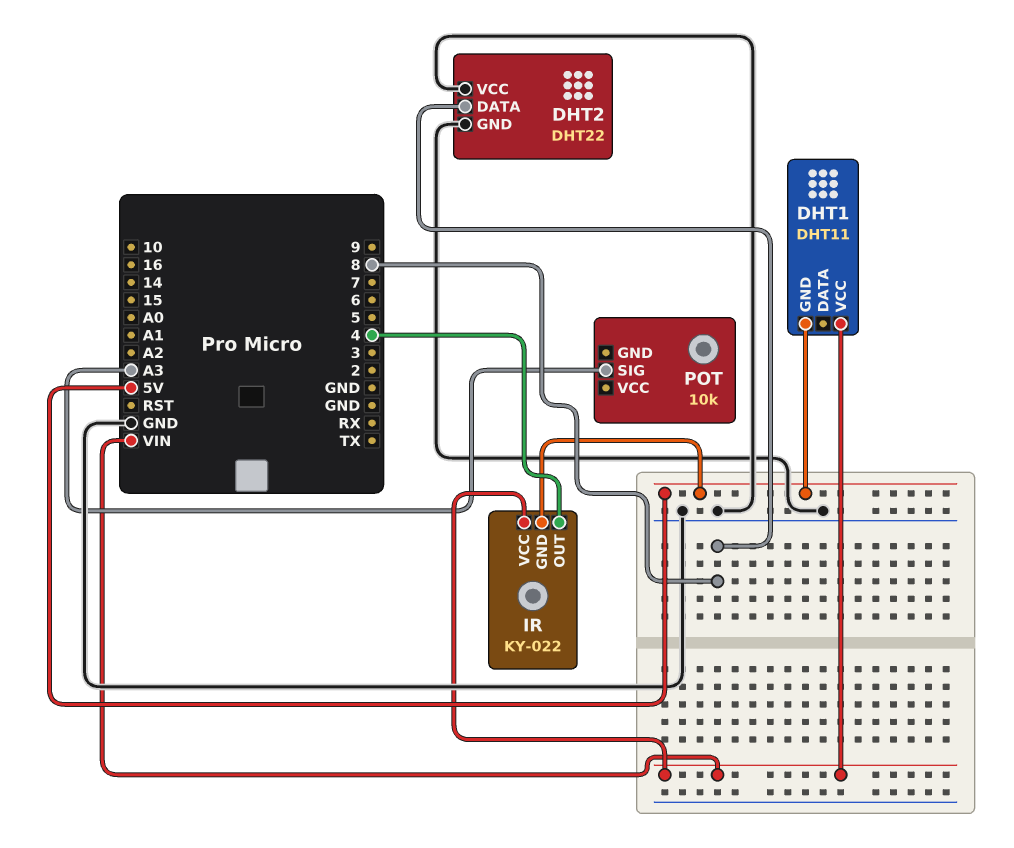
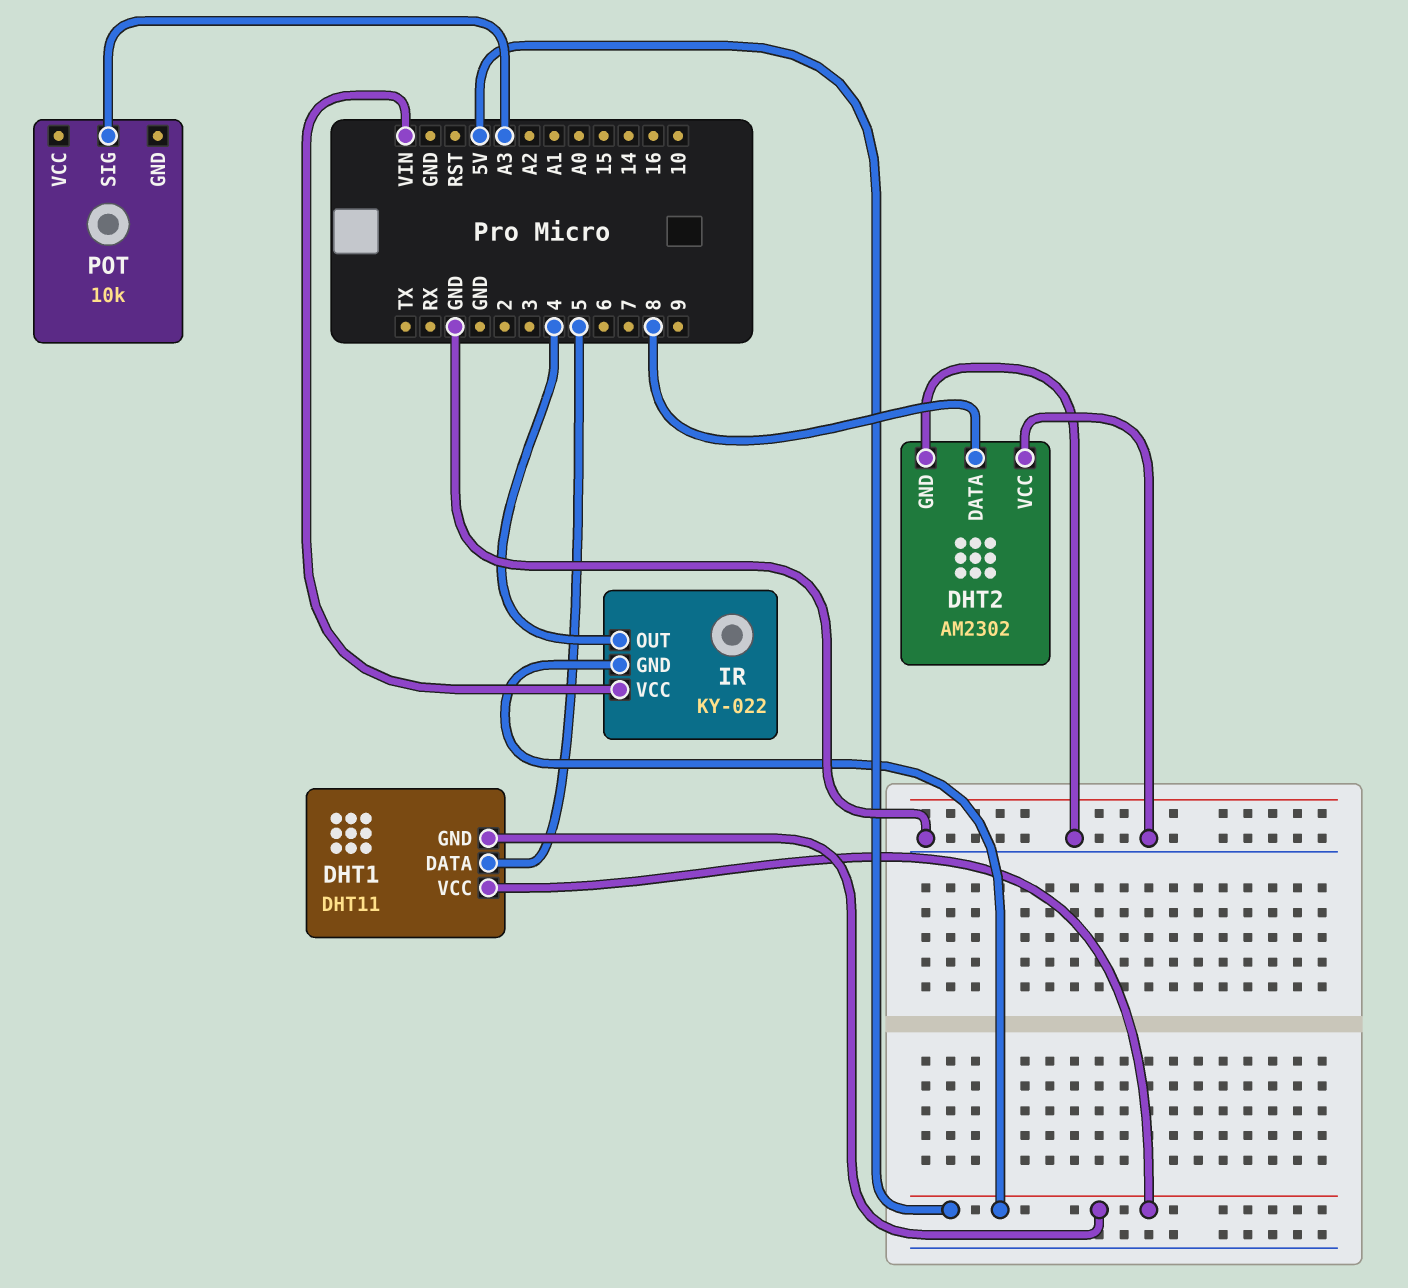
DHT1 pin DATA: none -> 5
DHT1 pin VCC: VIN -> 5V
DHT2: DHT22 -> AM2302

